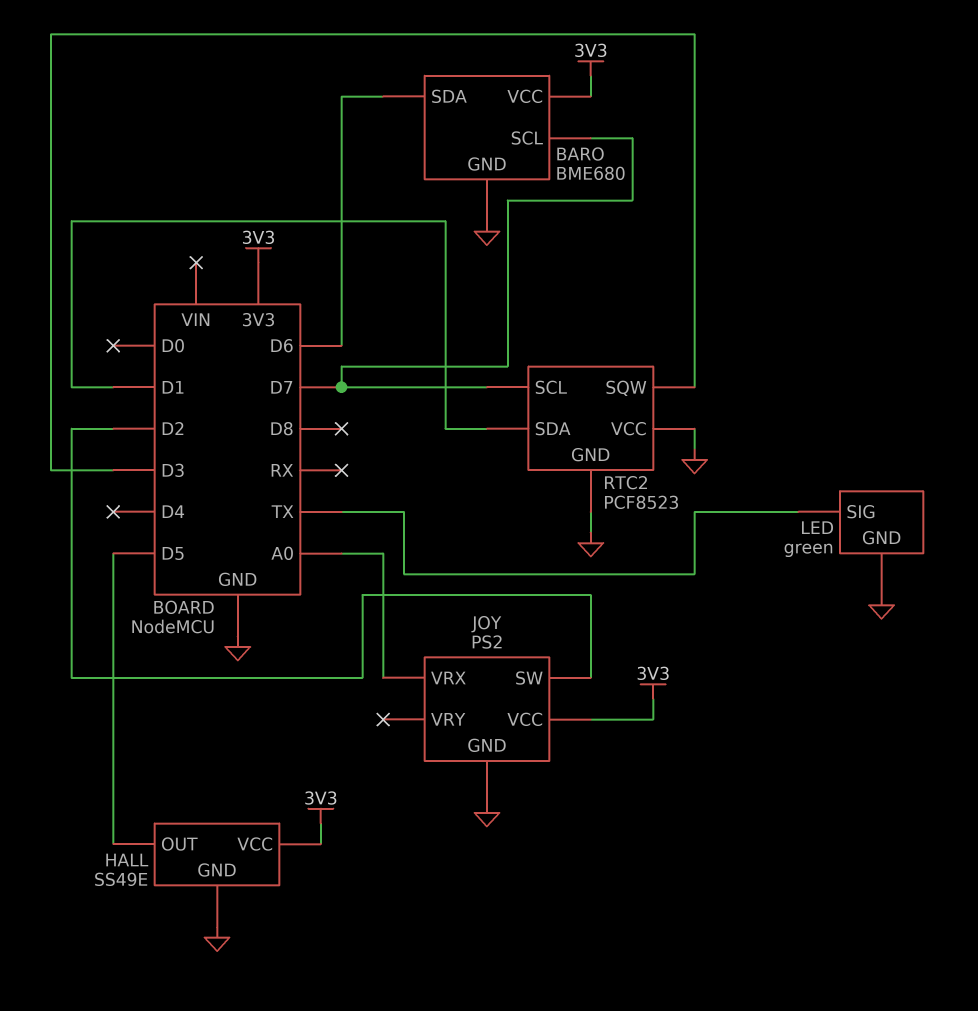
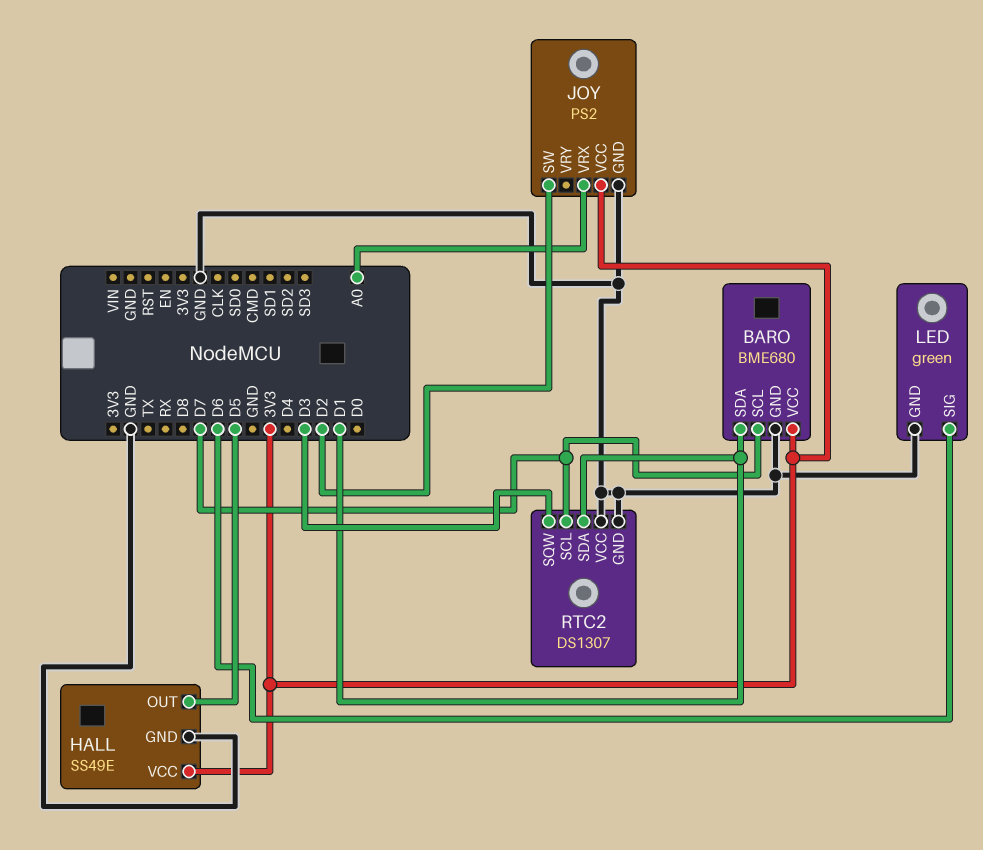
BARO pin SDA: D6 -> D1
LED pin SIG: TX -> D6
RTC2: PCF8523 -> DS1307

